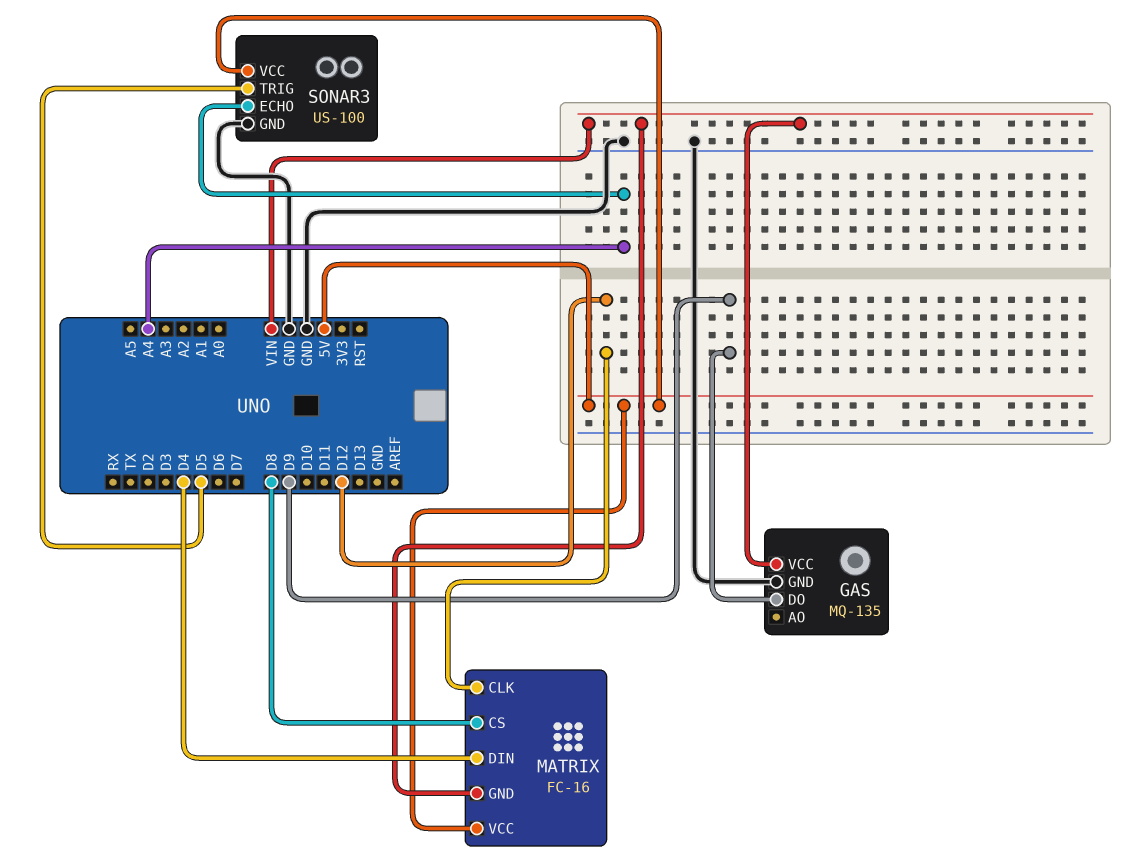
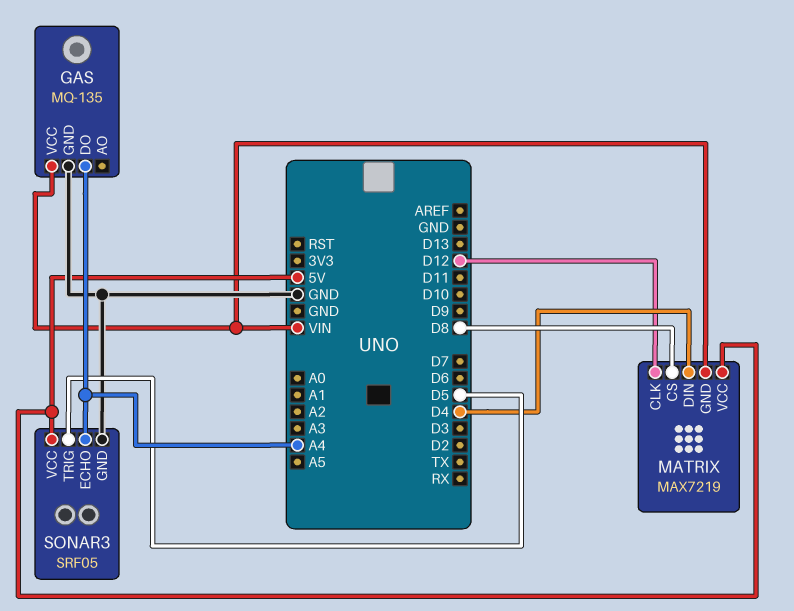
GAS pin DO: D9 -> A4
MATRIX: FC-16 -> MAX7219
SONAR3: US-100 -> SRF05

